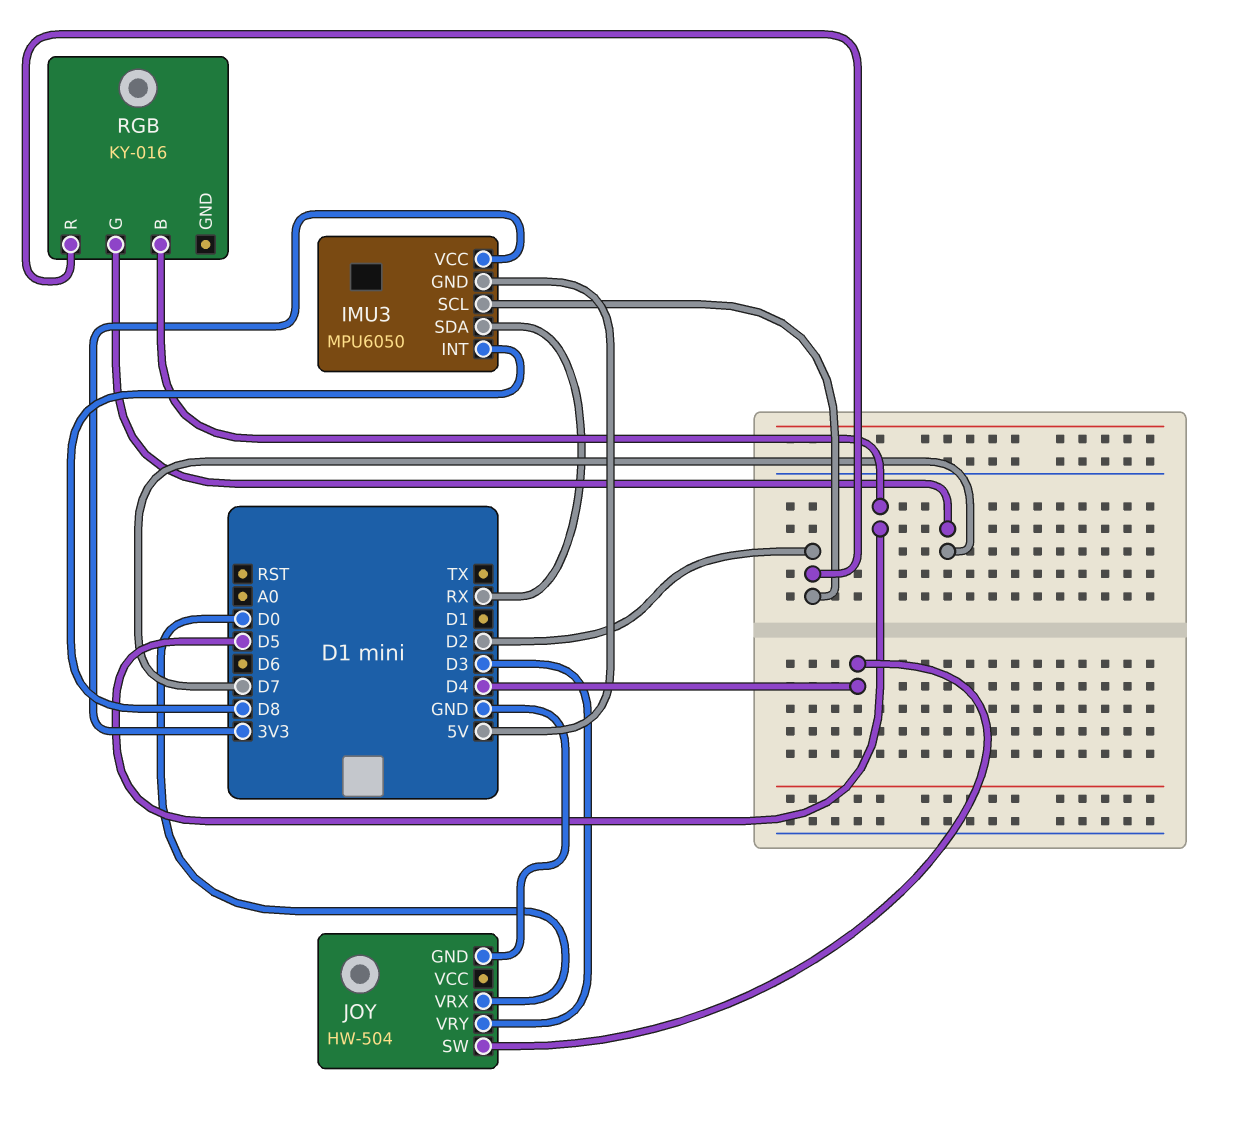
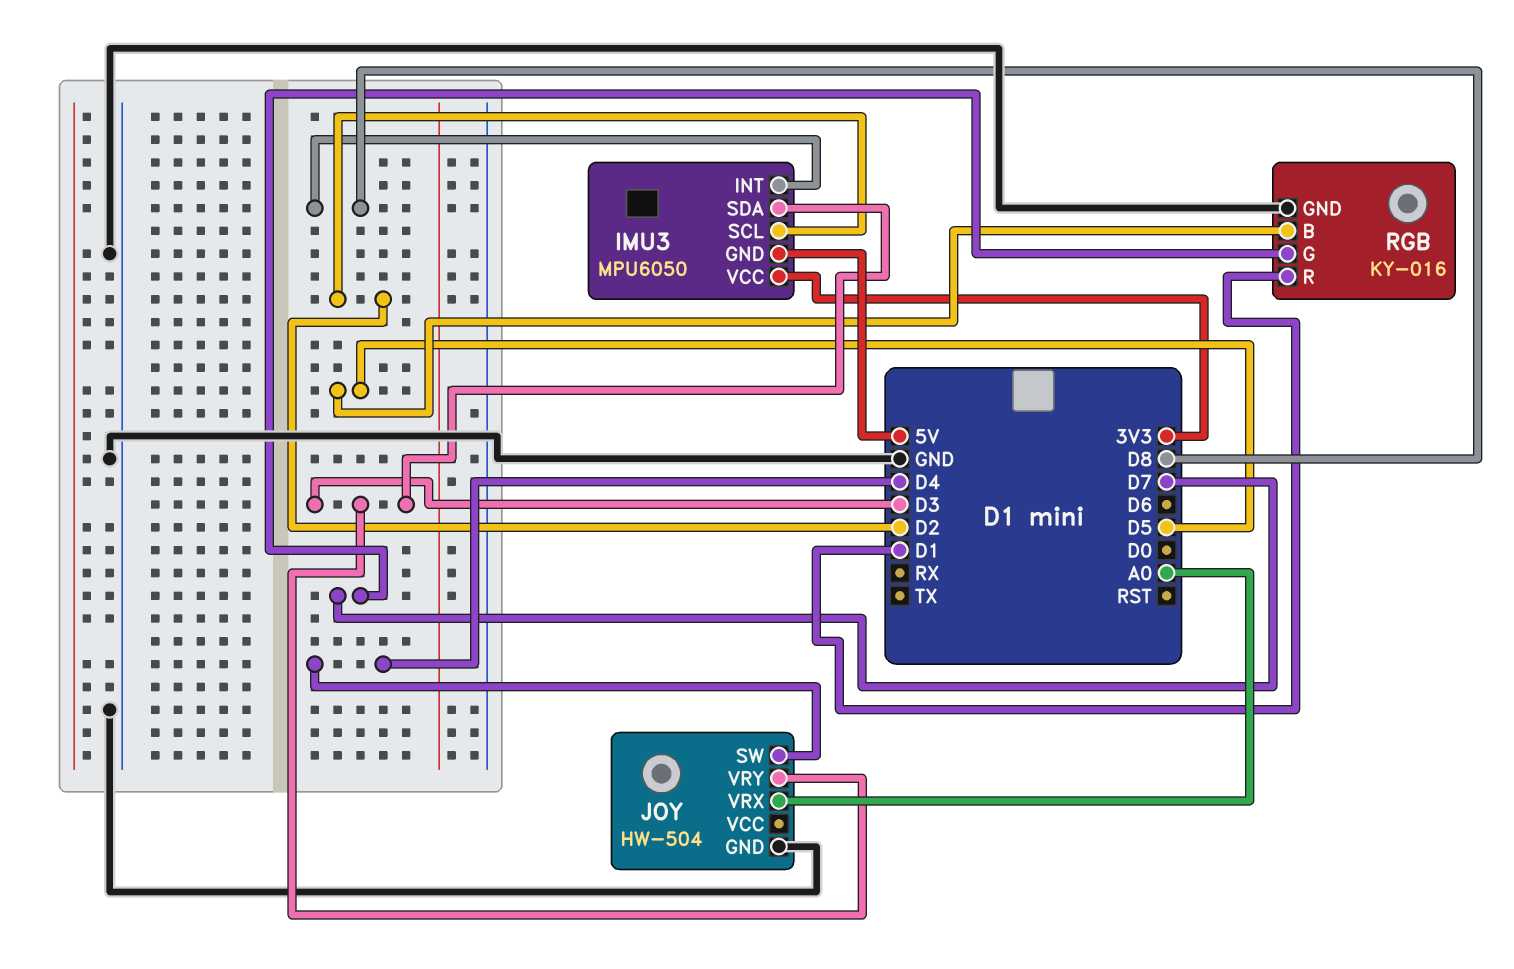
IMU3 pin SDA: RX -> D3
JOY pin VRX: D0 -> A0
RGB pin GND: none -> GND
RGB pin R: D2 -> D1

